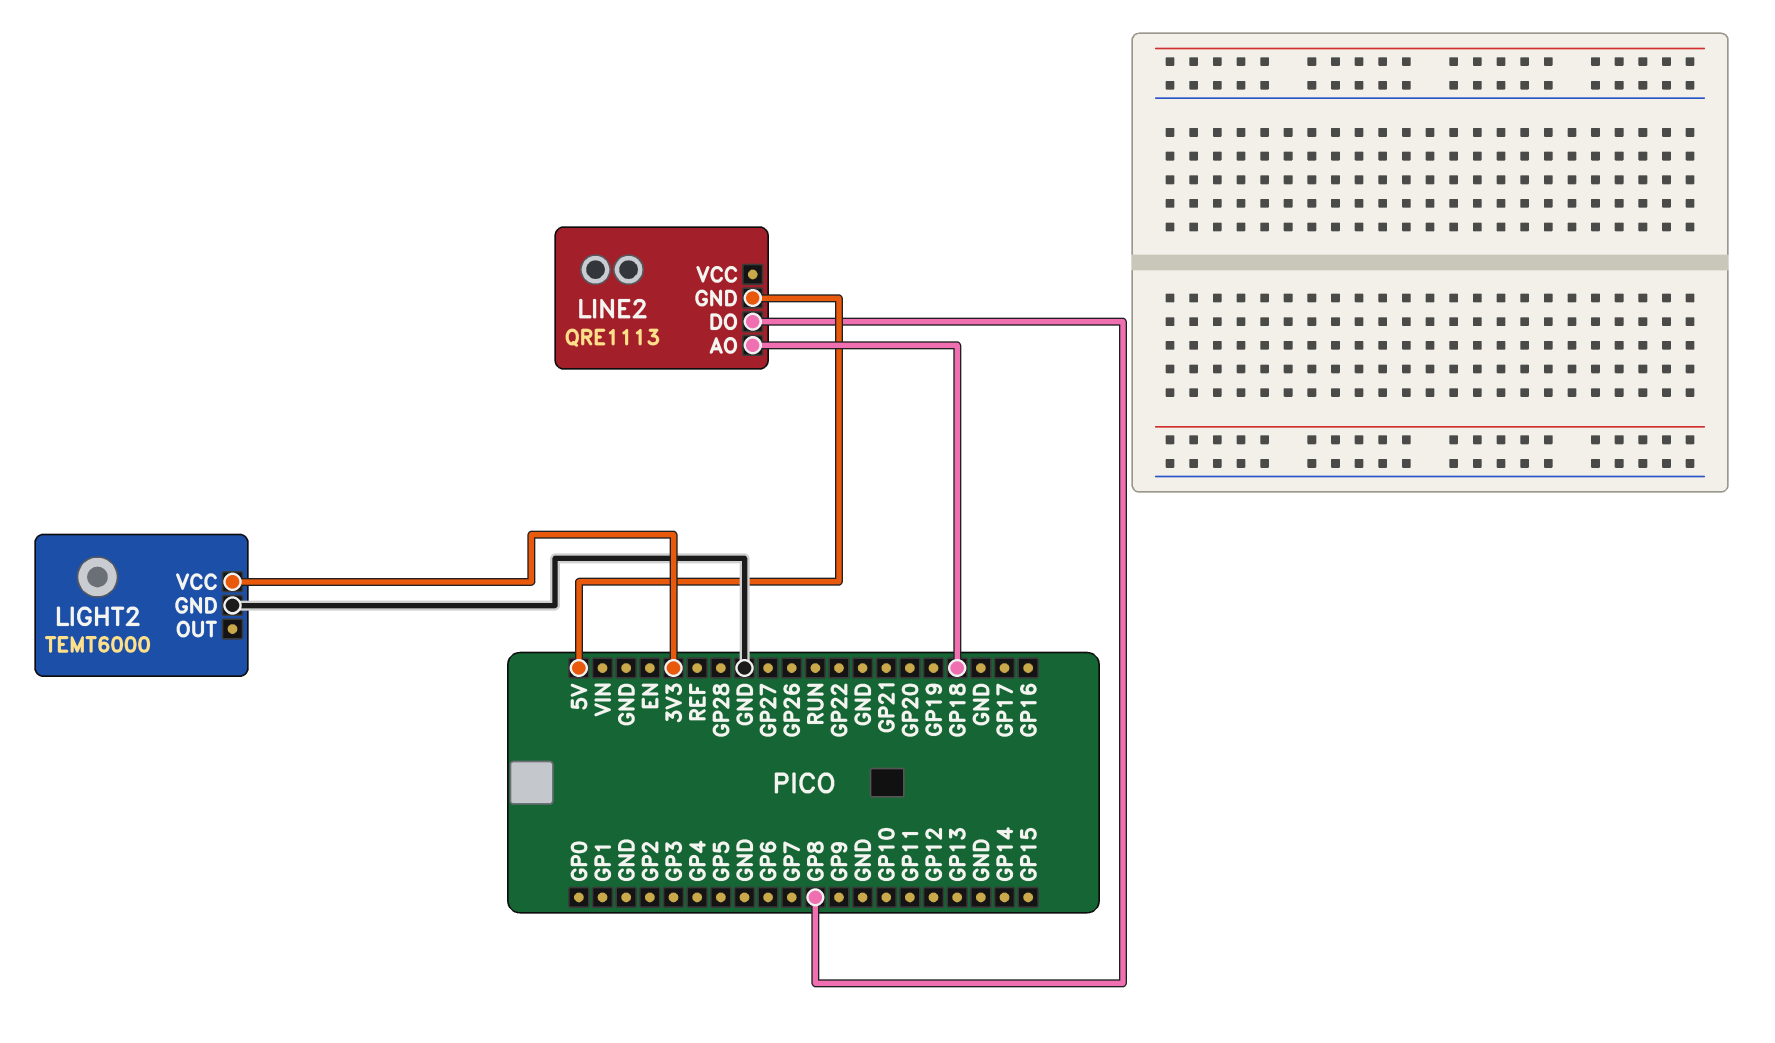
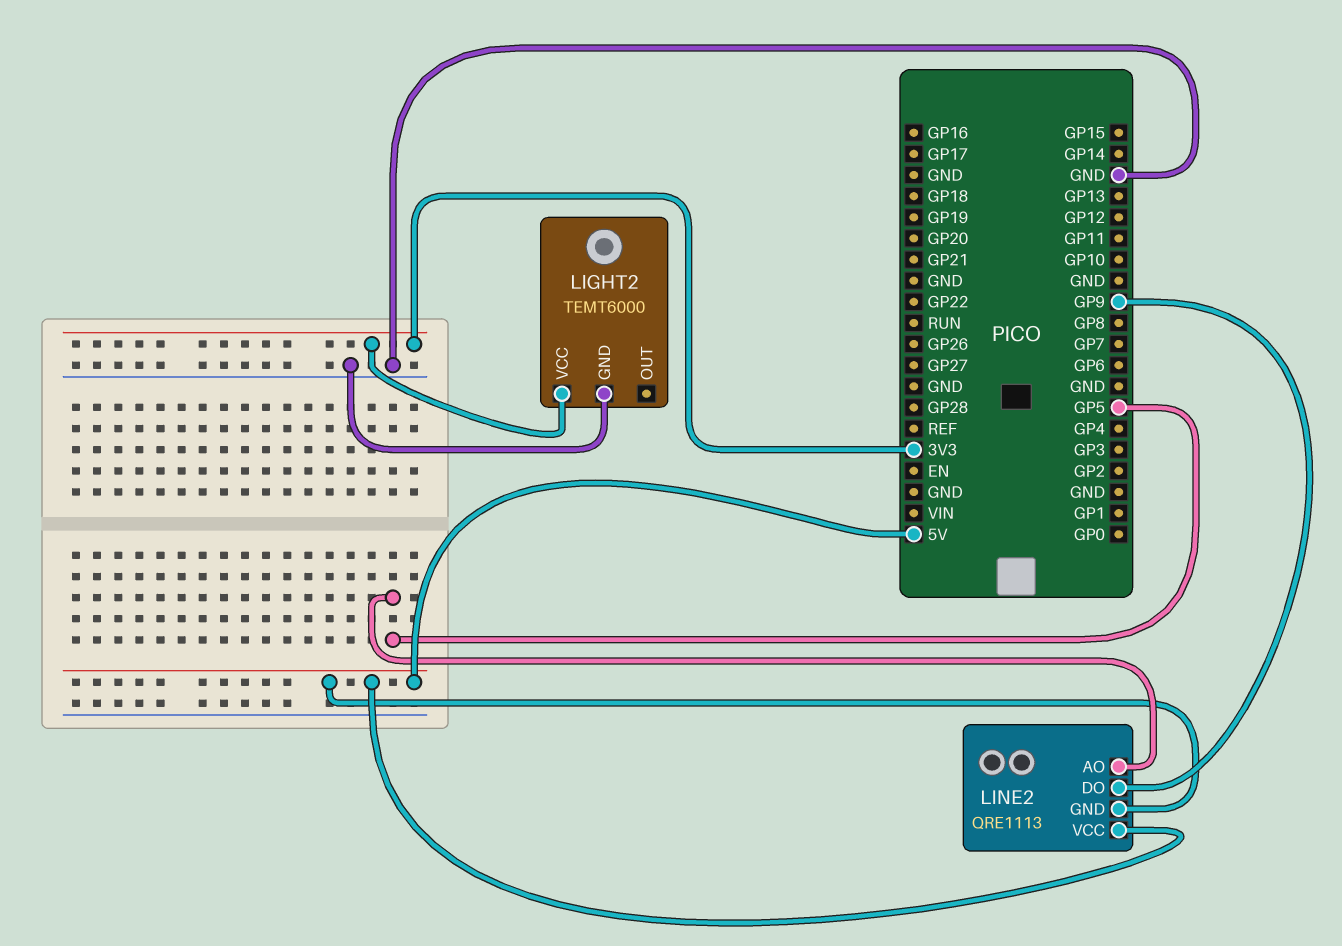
LINE2 pin AO: GP18 -> GP5
LINE2 pin DO: GP8 -> GP9
LINE2 pin VCC: none -> 5V

